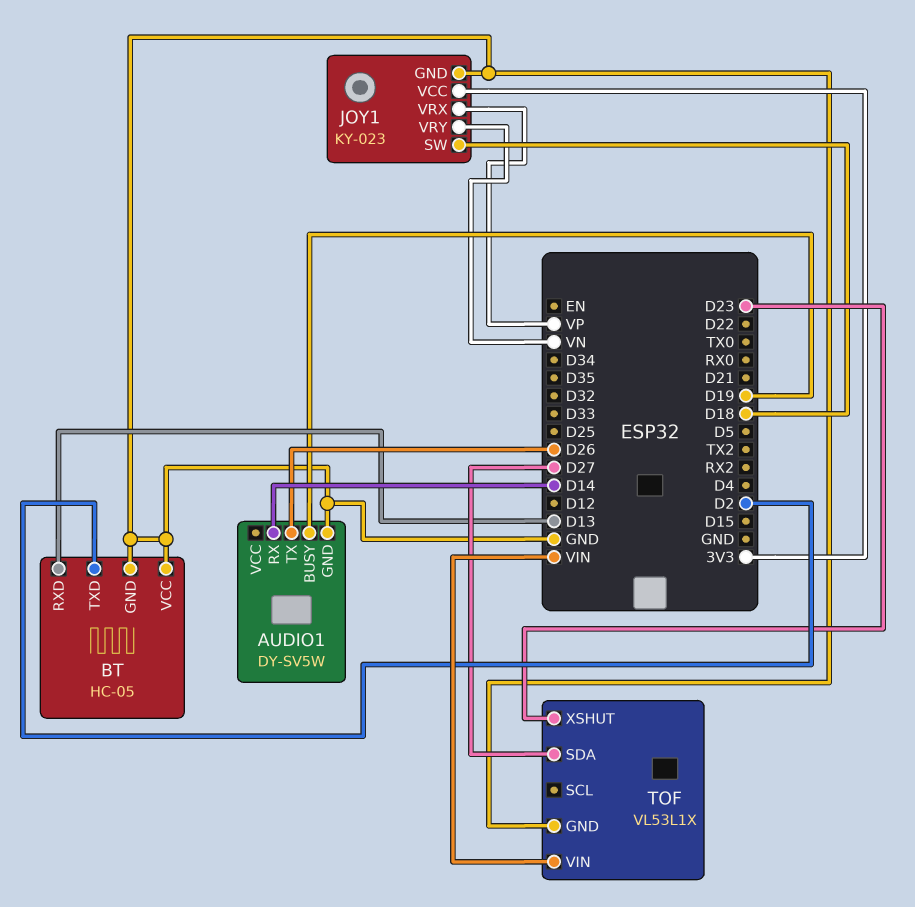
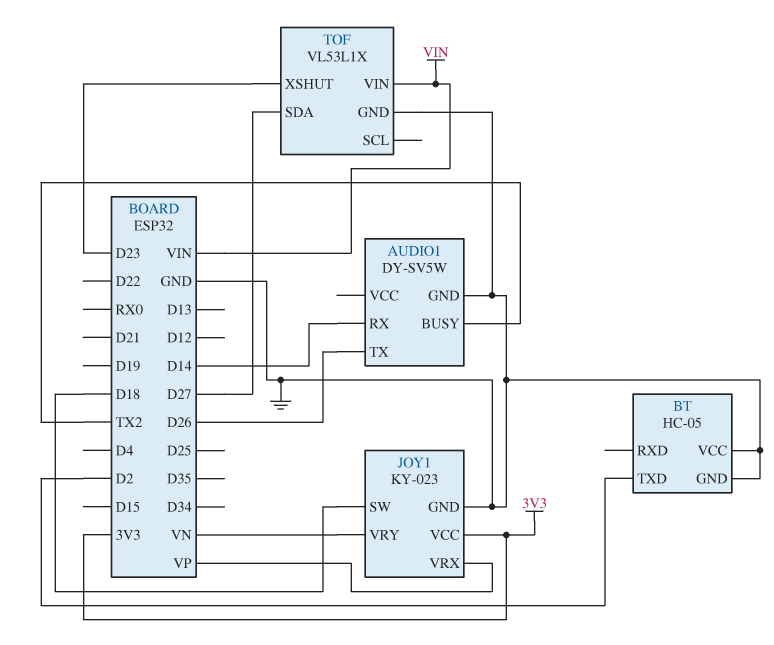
AUDIO1 pin BUSY: D19 -> TX2
BT pin RXD: D13 -> none

